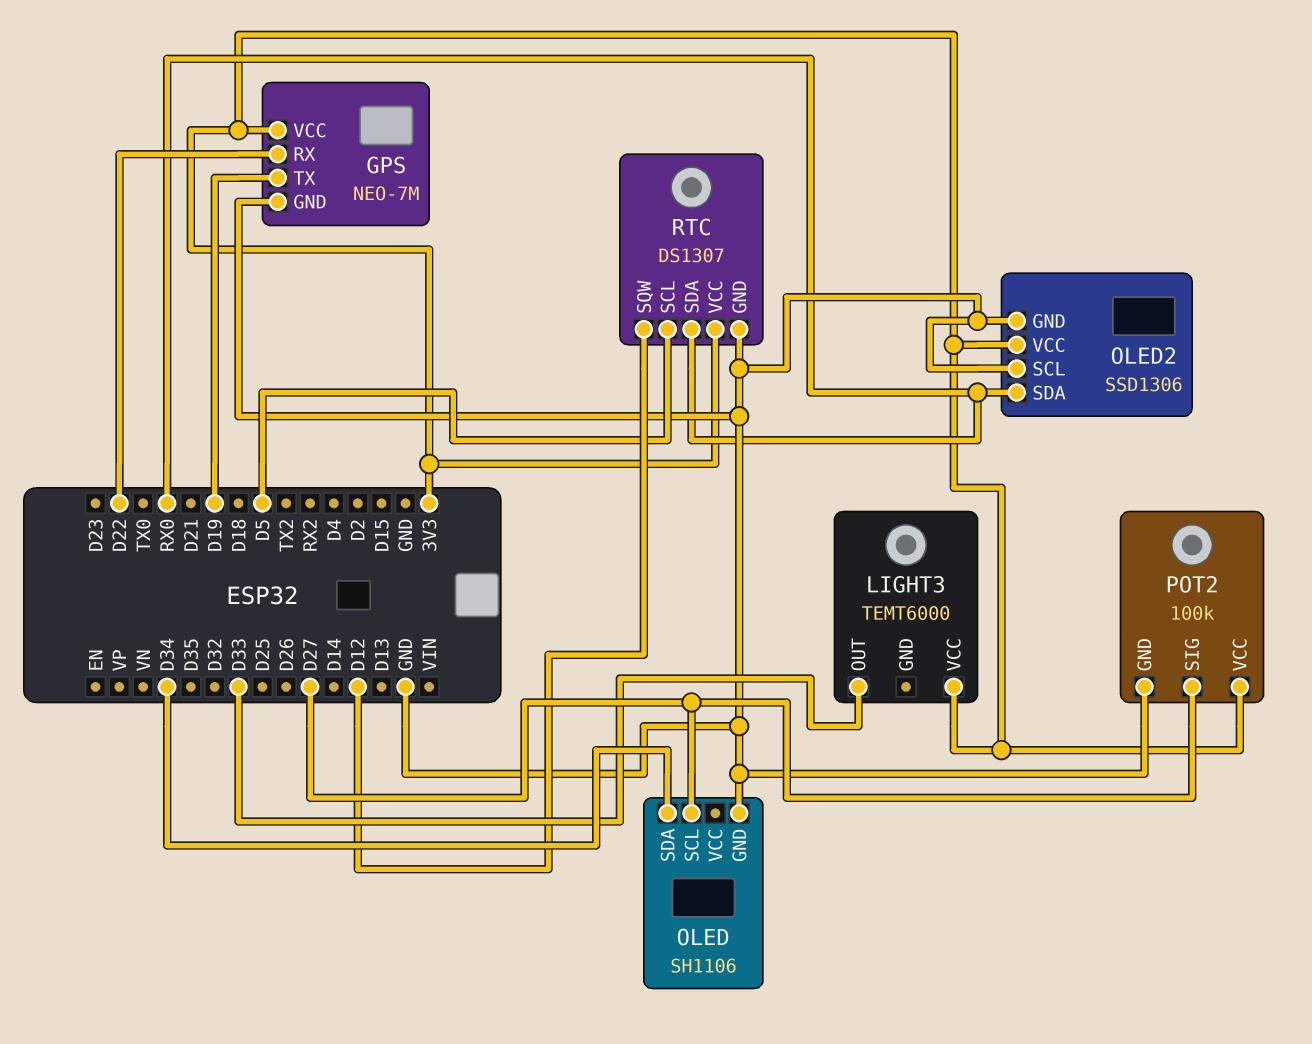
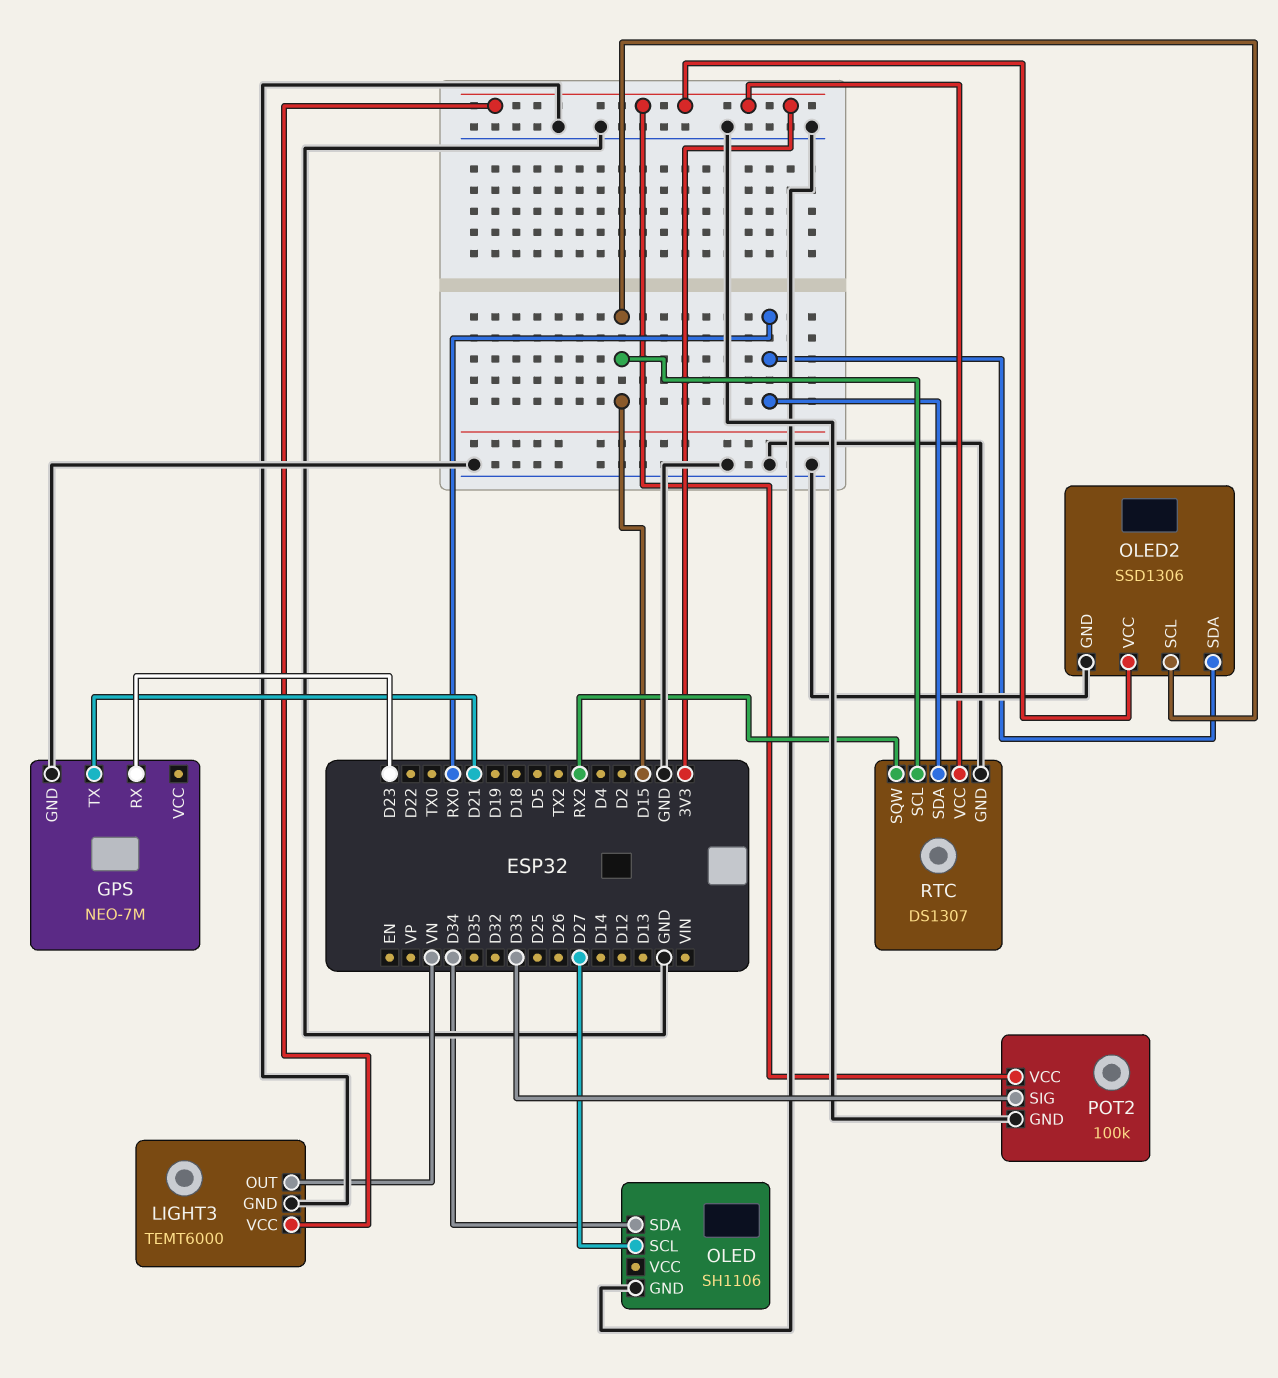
GPS pin RX: D22 -> D23
GPS pin TX: D19 -> D21
GPS pin VCC: 3V3 -> none
LIGHT3 pin GND: none -> GND
LIGHT3 pin OUT: D33 -> VN
OLED2 pin SCL: GND -> D15
POT2 pin SIG: D27 -> D33
RTC pin SCL: D5 -> D15
RTC pin SQW: D12 -> RX2

